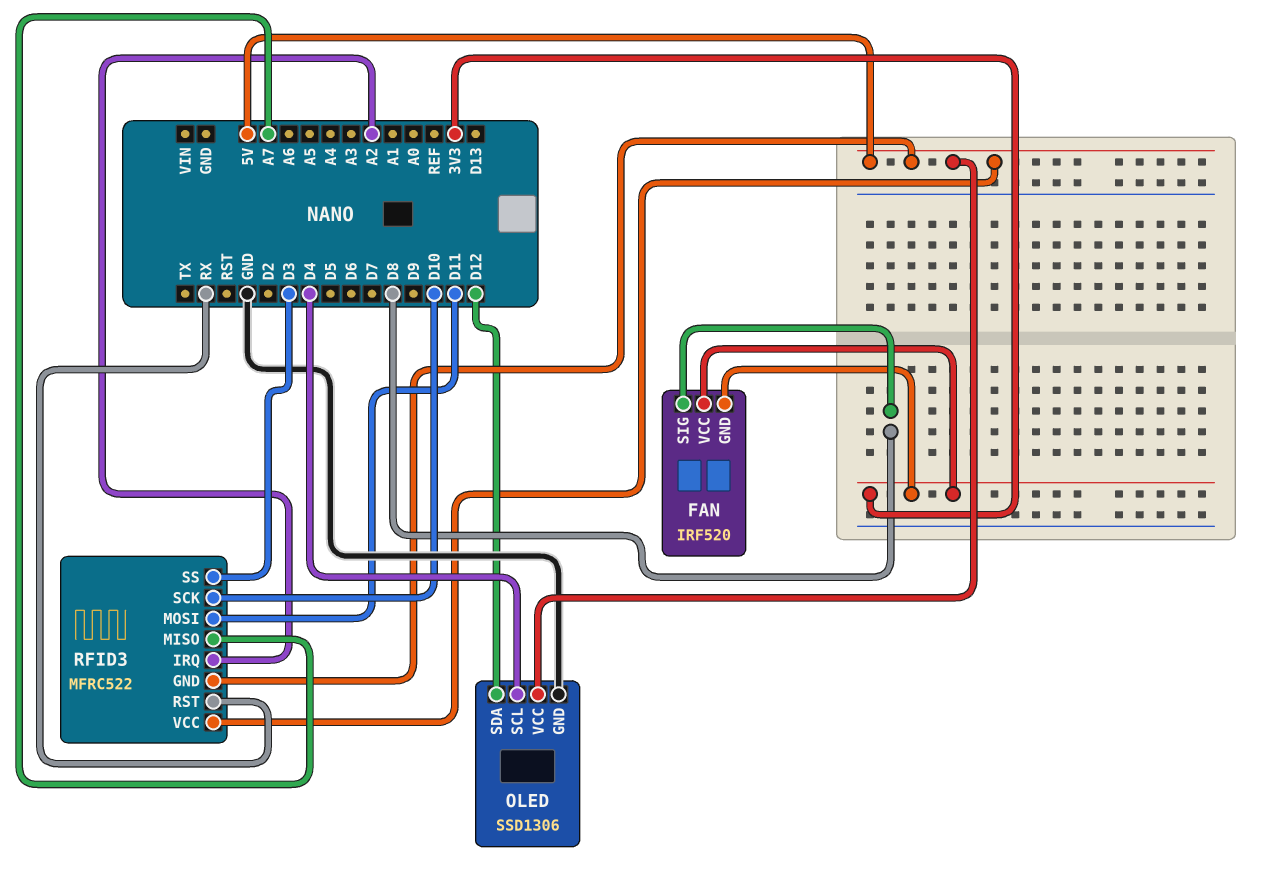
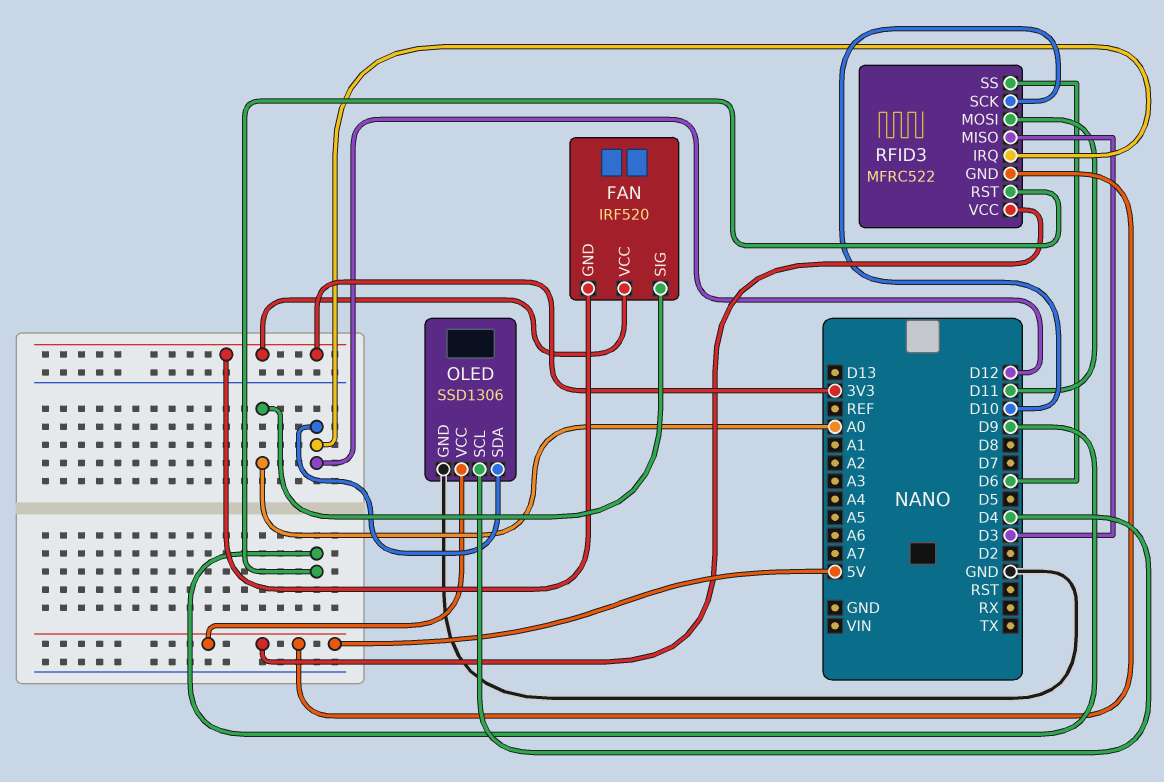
FAN pin SIG: D8 -> A0
RFID3 pin IRQ: A2 -> D12
RFID3 pin MISO: A7 -> D3
RFID3 pin RST: RX -> D9
RFID3 pin SS: D3 -> D6

